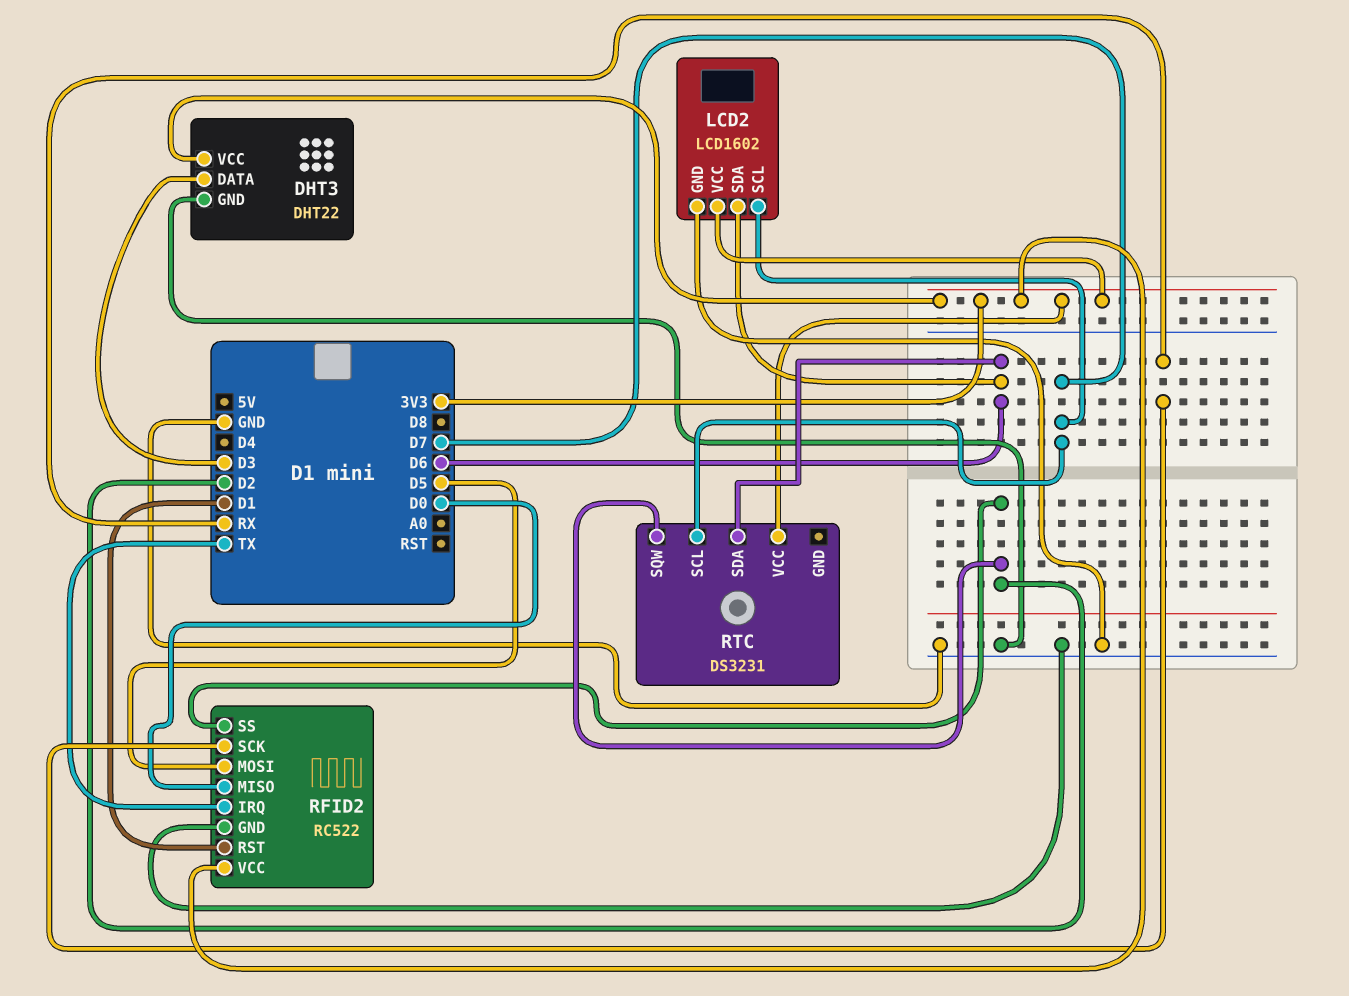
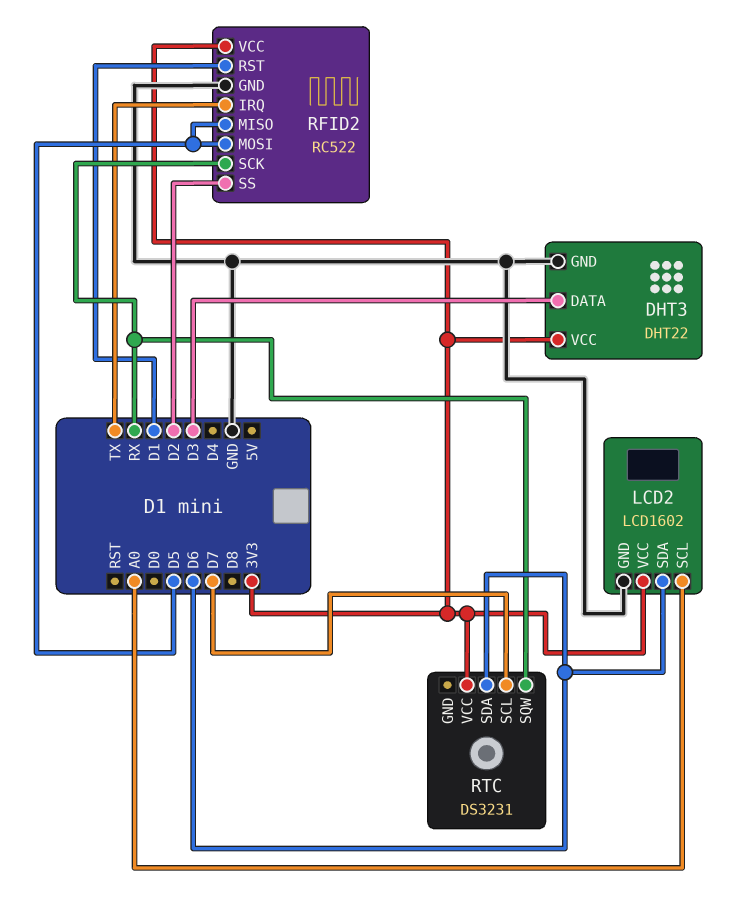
LCD2 pin SCL: D7 -> A0
RFID2 pin MISO: D0 -> D5
RTC pin SQW: D2 -> RX

